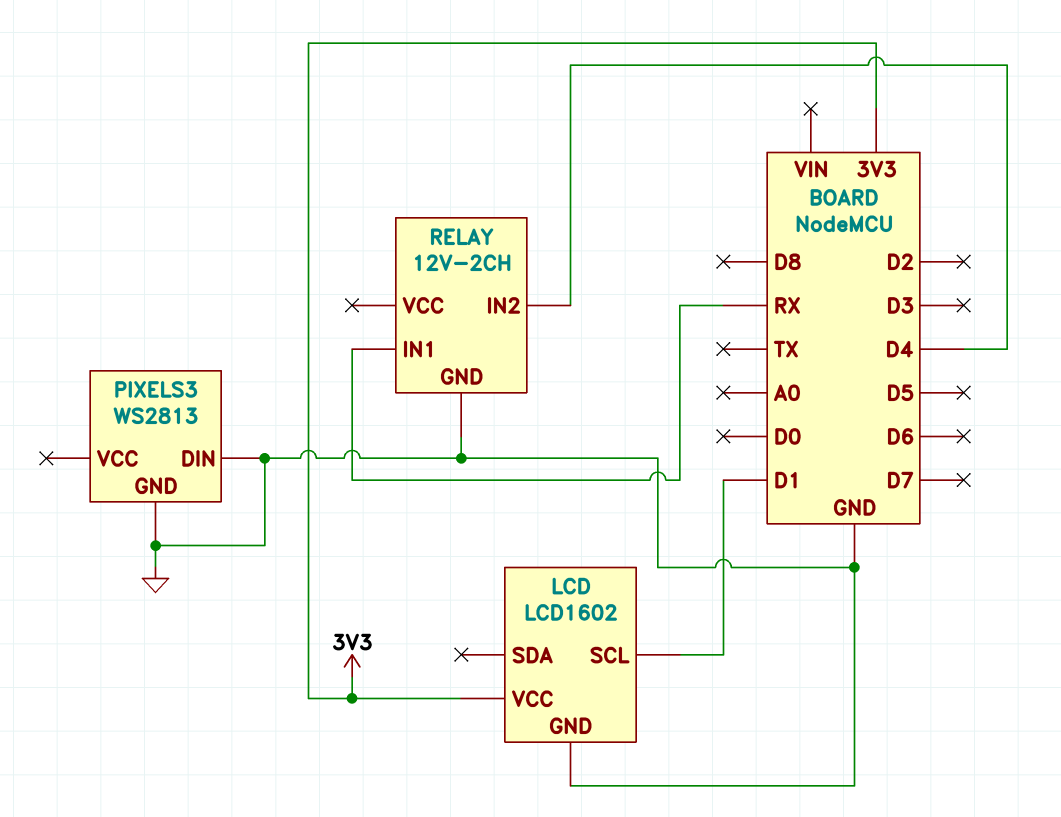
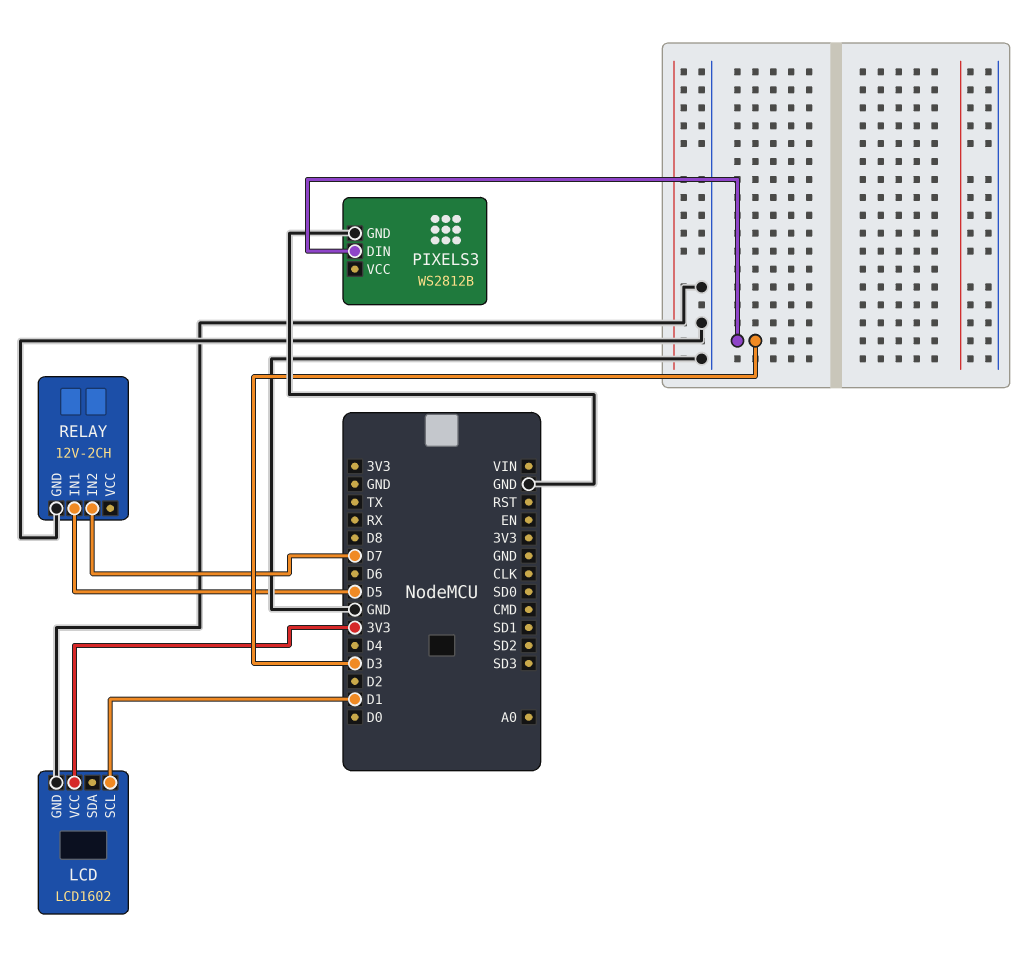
PIXELS3: WS2813 -> WS2812B
PIXELS3 pin DIN: GND -> D3
RELAY pin IN1: RX -> D5
RELAY pin IN2: D4 -> D7

